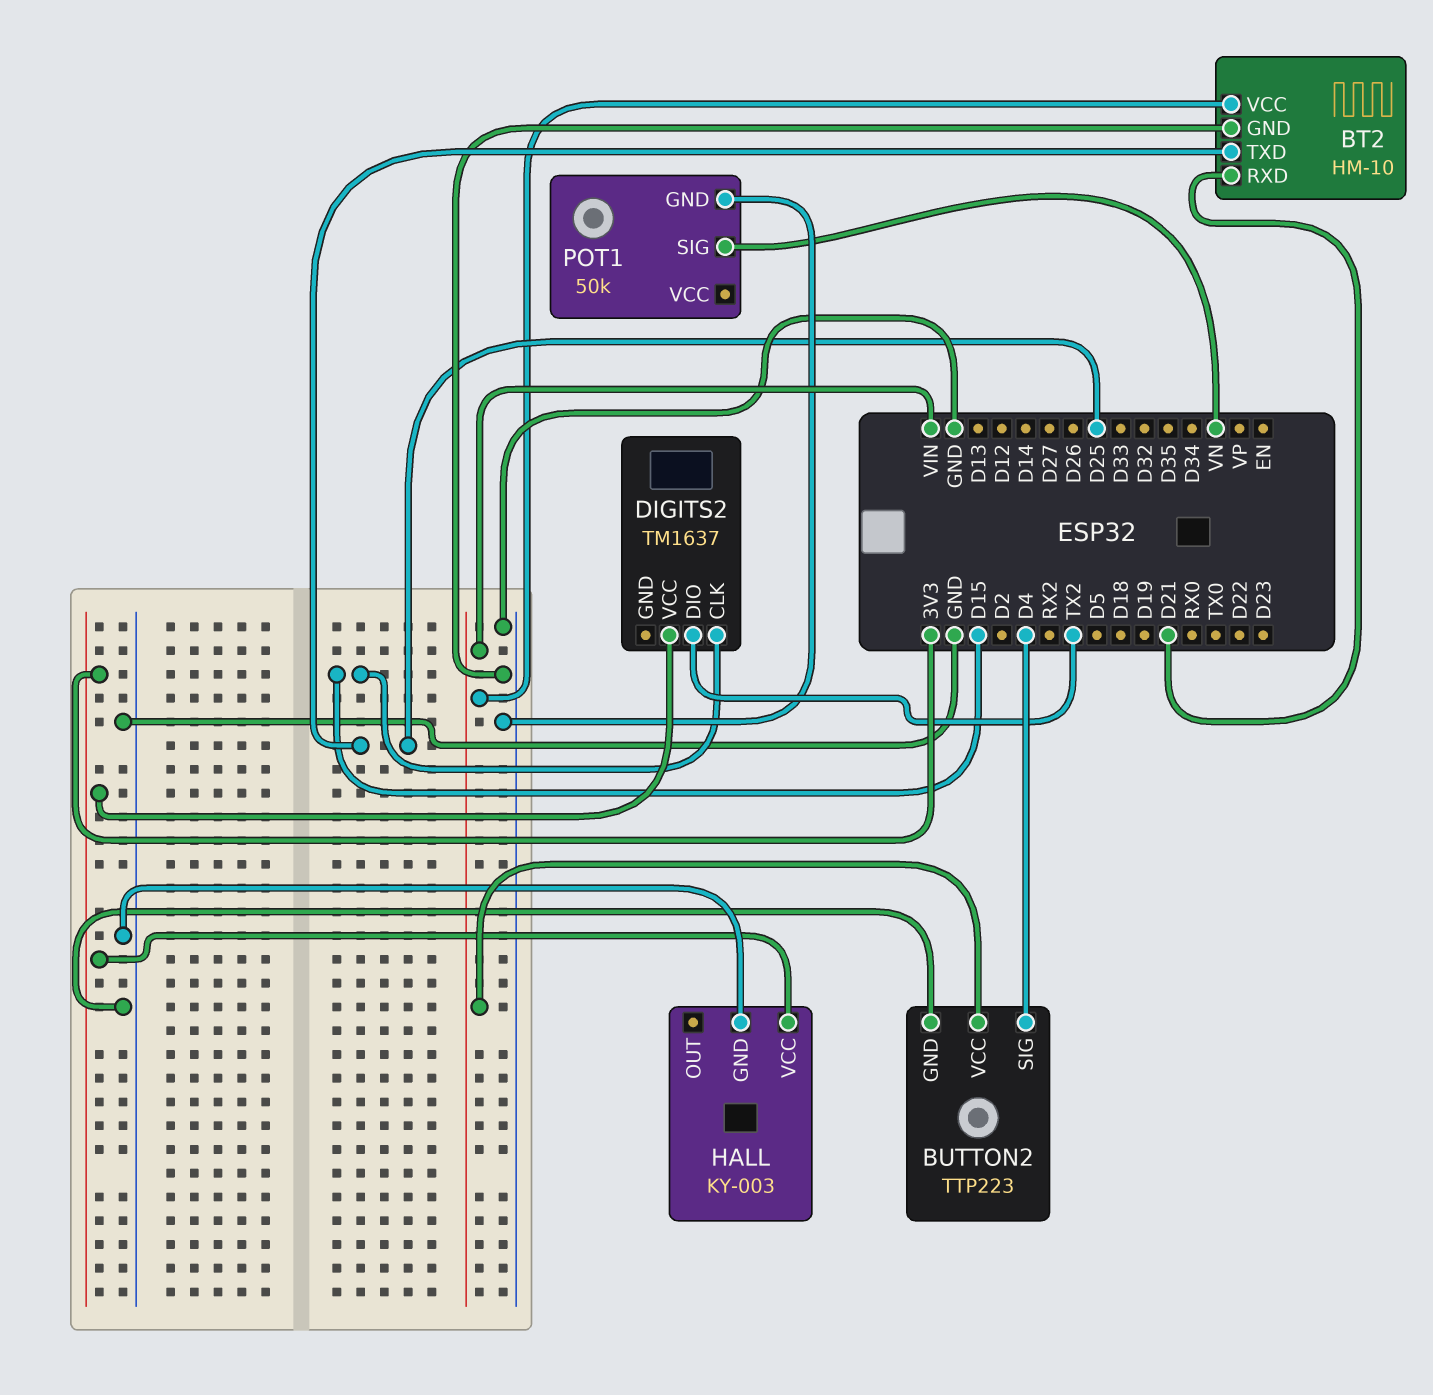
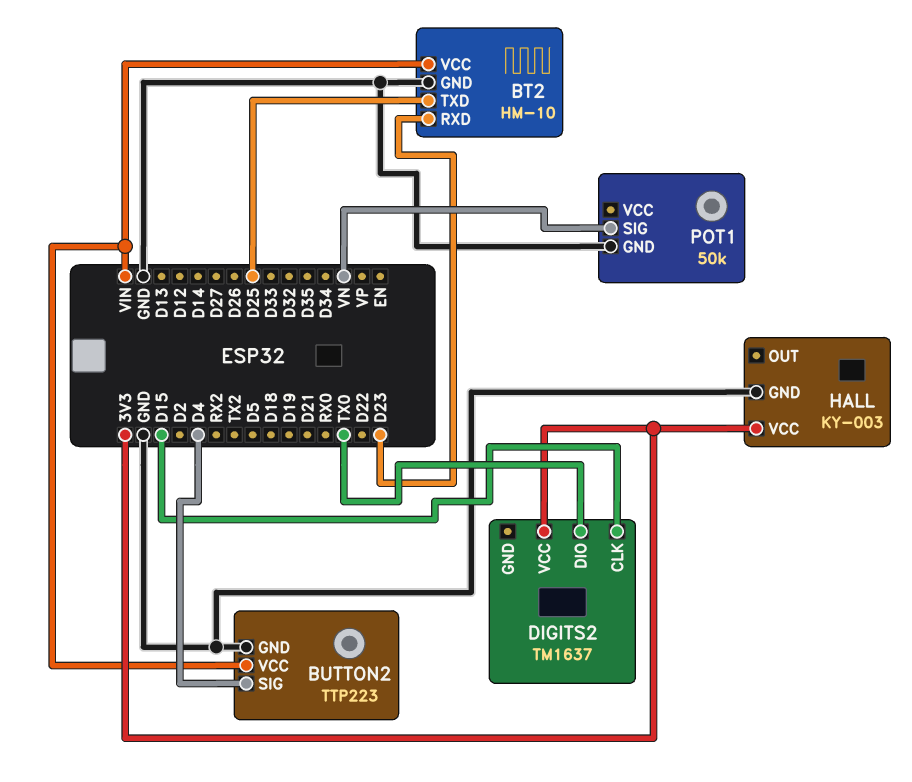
BT2 pin RXD: D21 -> D23
DIGITS2 pin DIO: TX2 -> TX0

